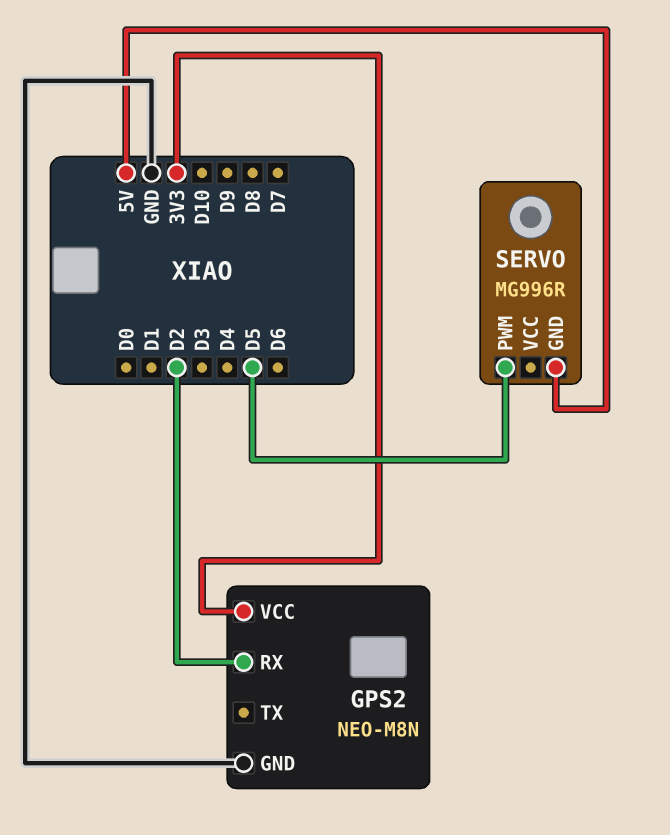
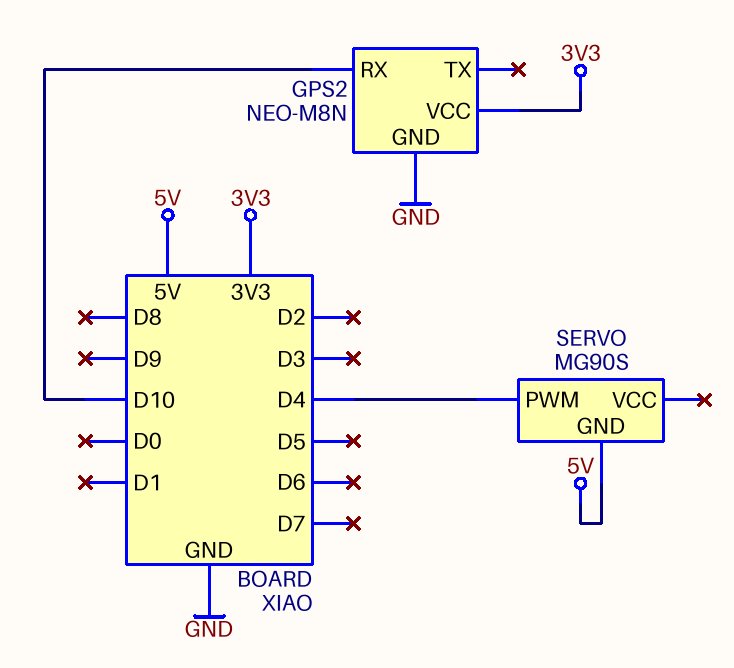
GPS2 pin RX: D2 -> D10
SERVO: MG996R -> MG90S
SERVO pin PWM: D5 -> D4

